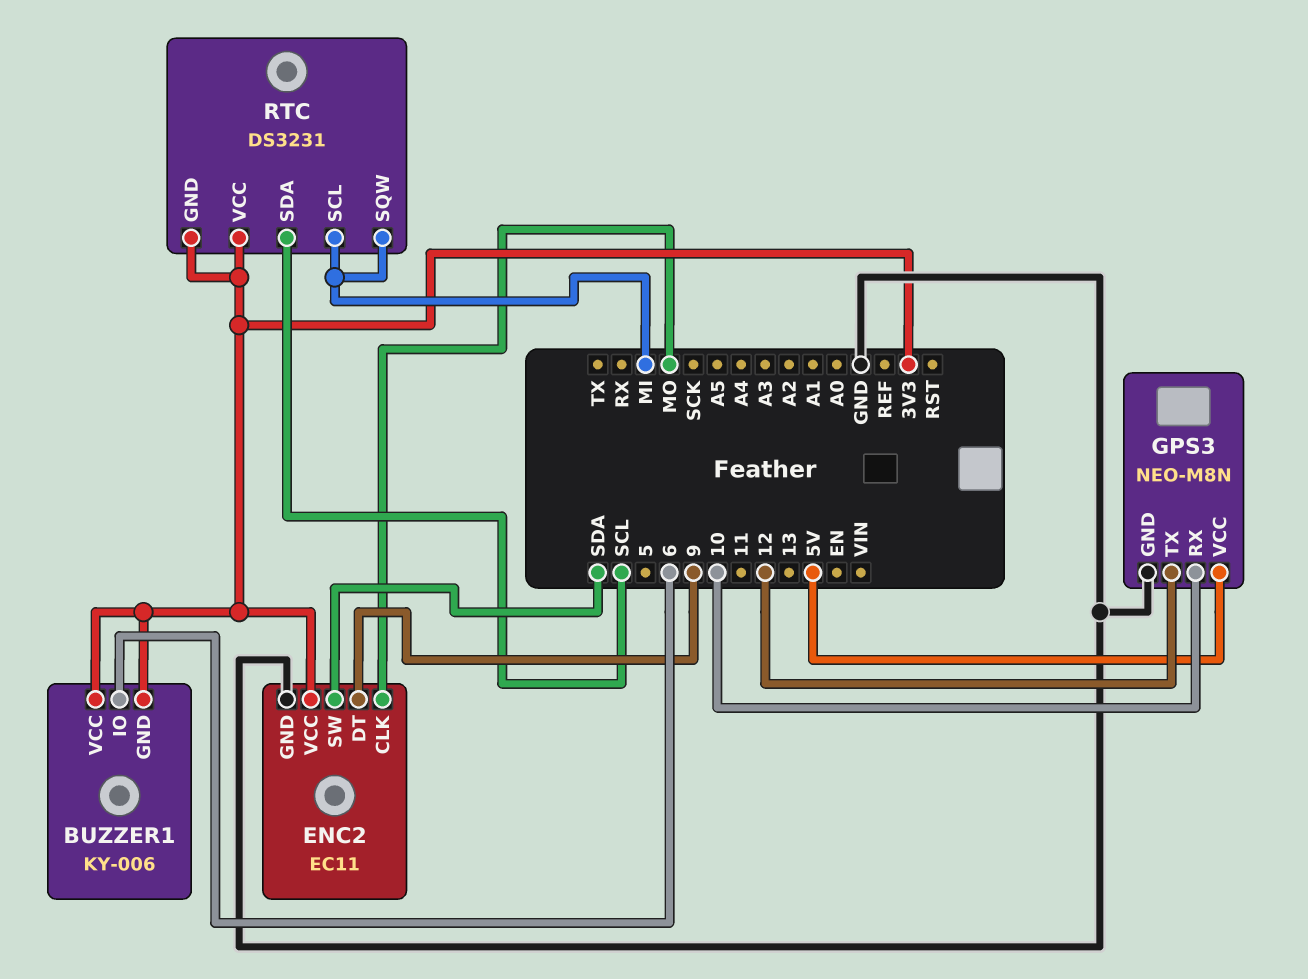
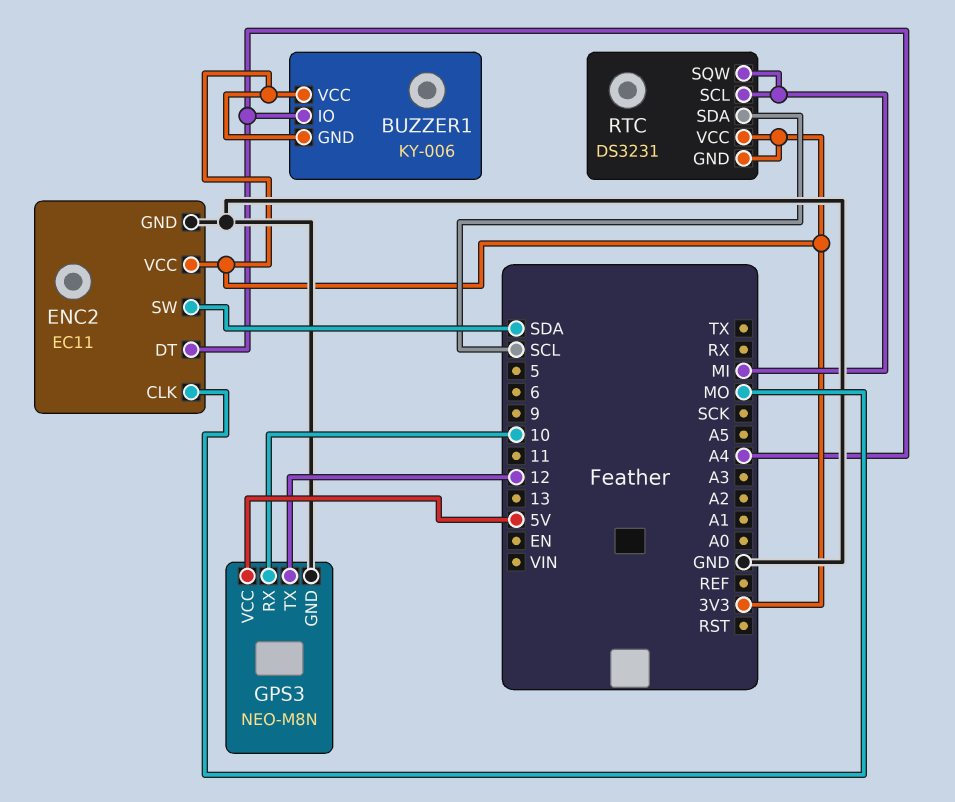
BUZZER1 pin IO: 6 -> A4
ENC2 pin DT: 9 -> A4

